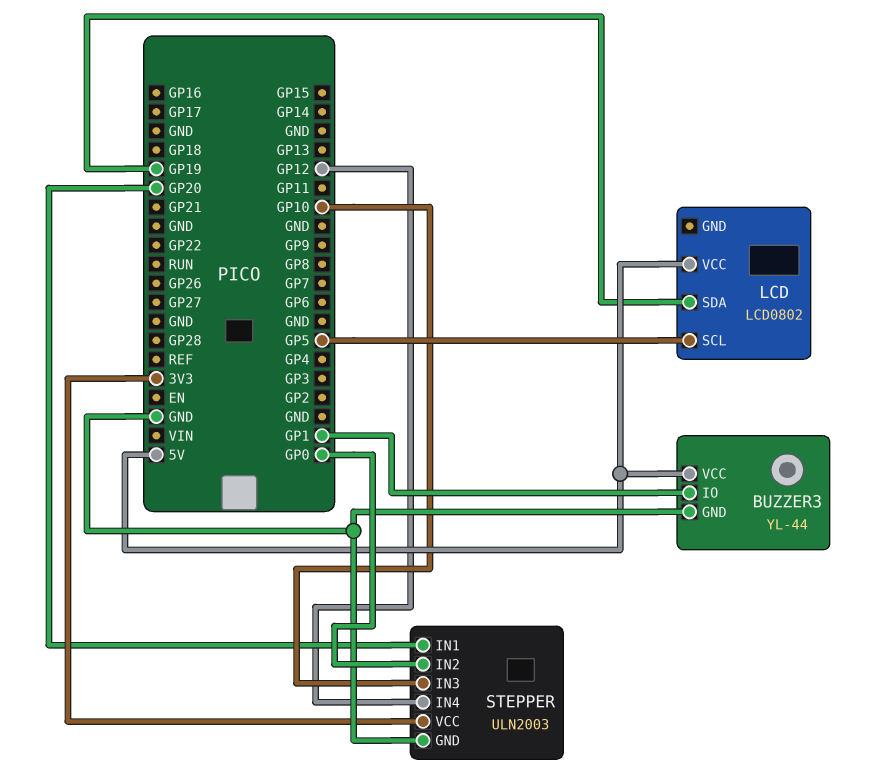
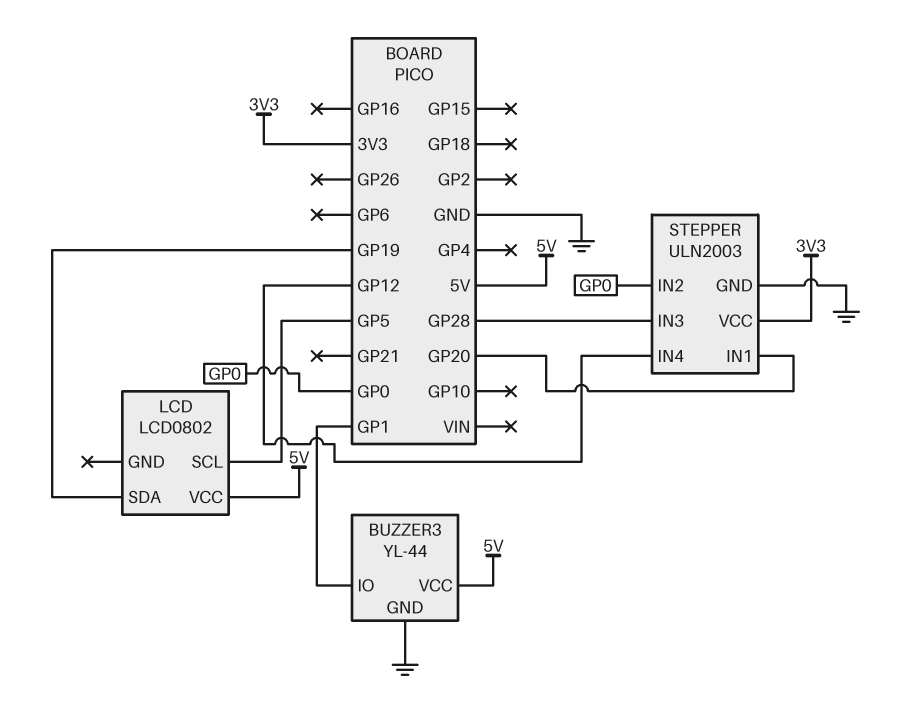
STEPPER pin IN3: GP10 -> GP28

